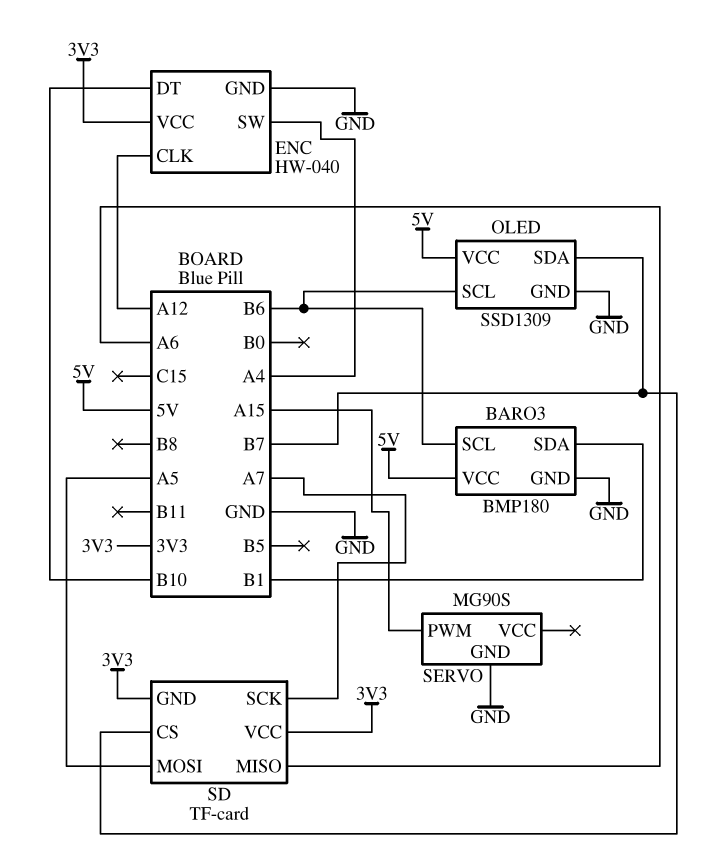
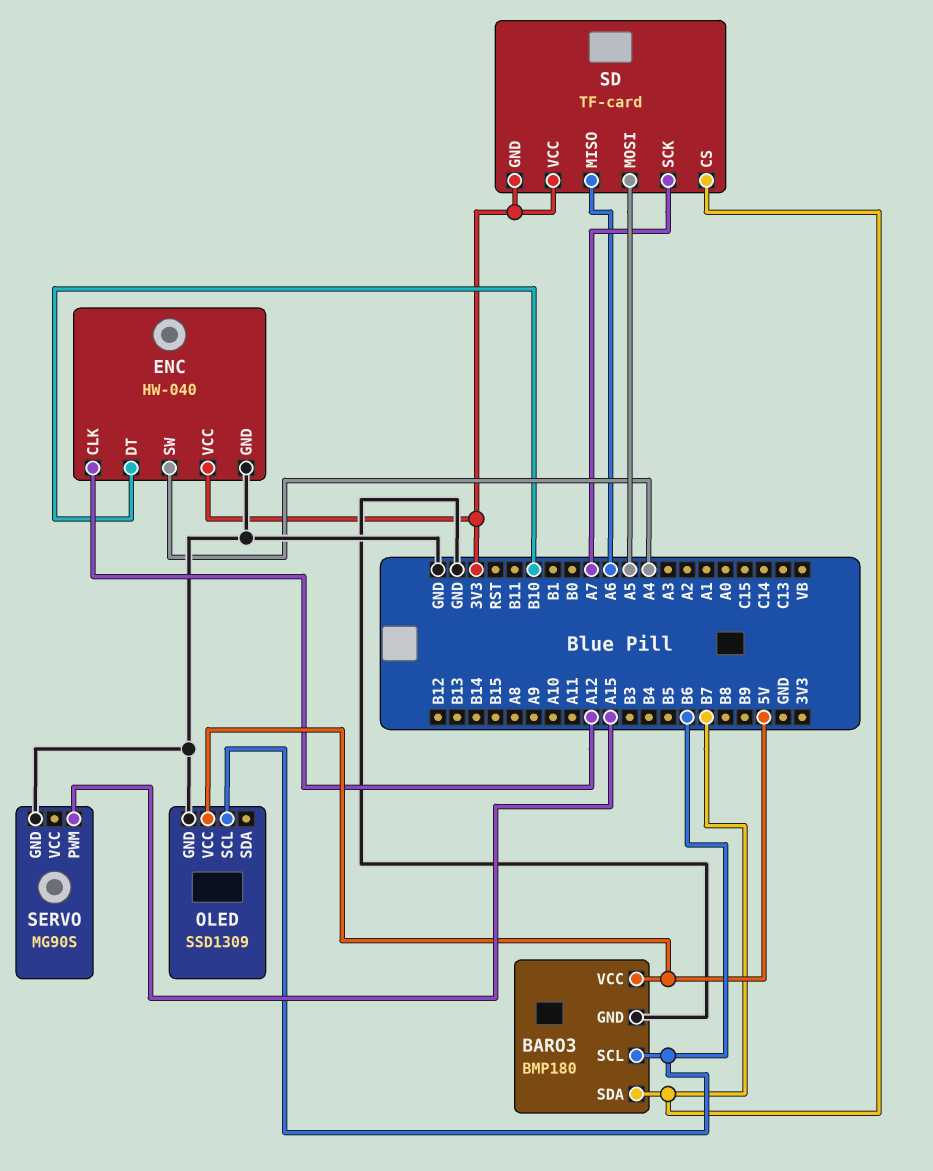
BARO3 pin SDA: B1 -> B7
OLED pin SDA: B7 -> none

